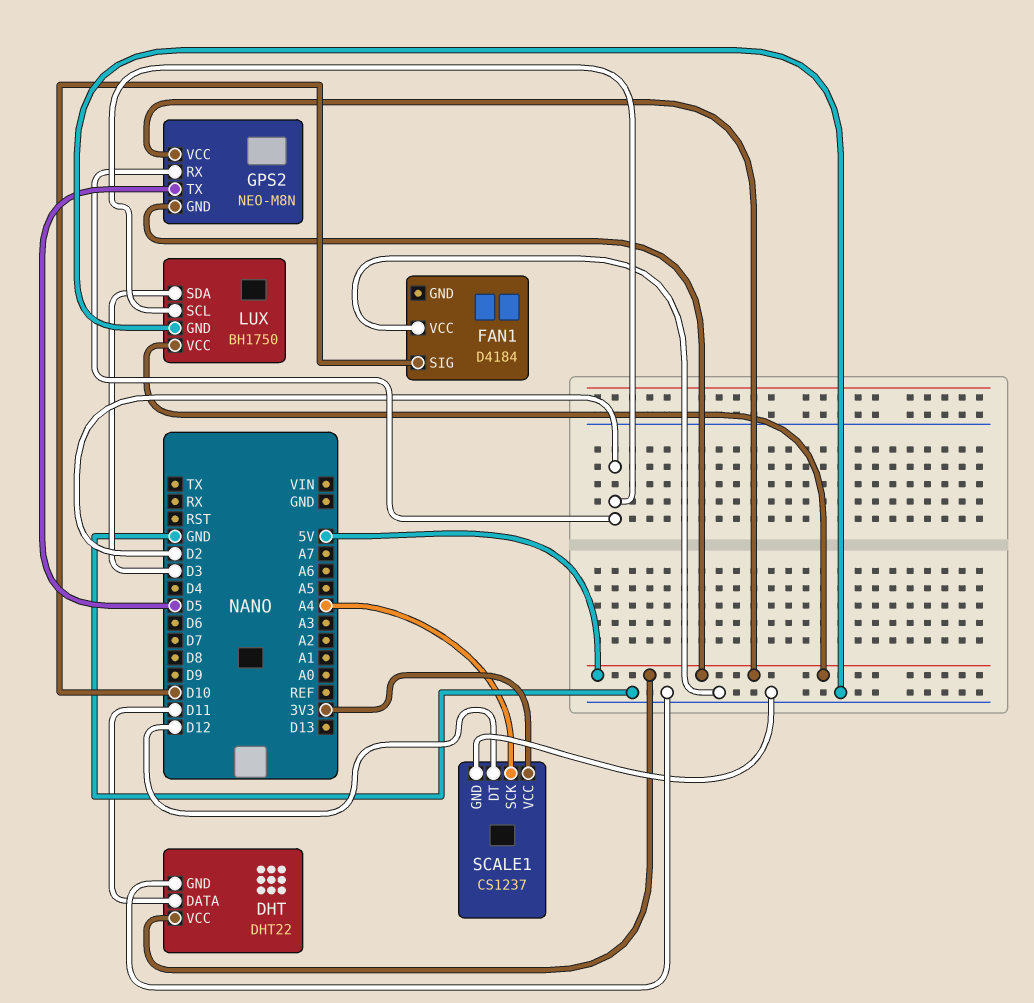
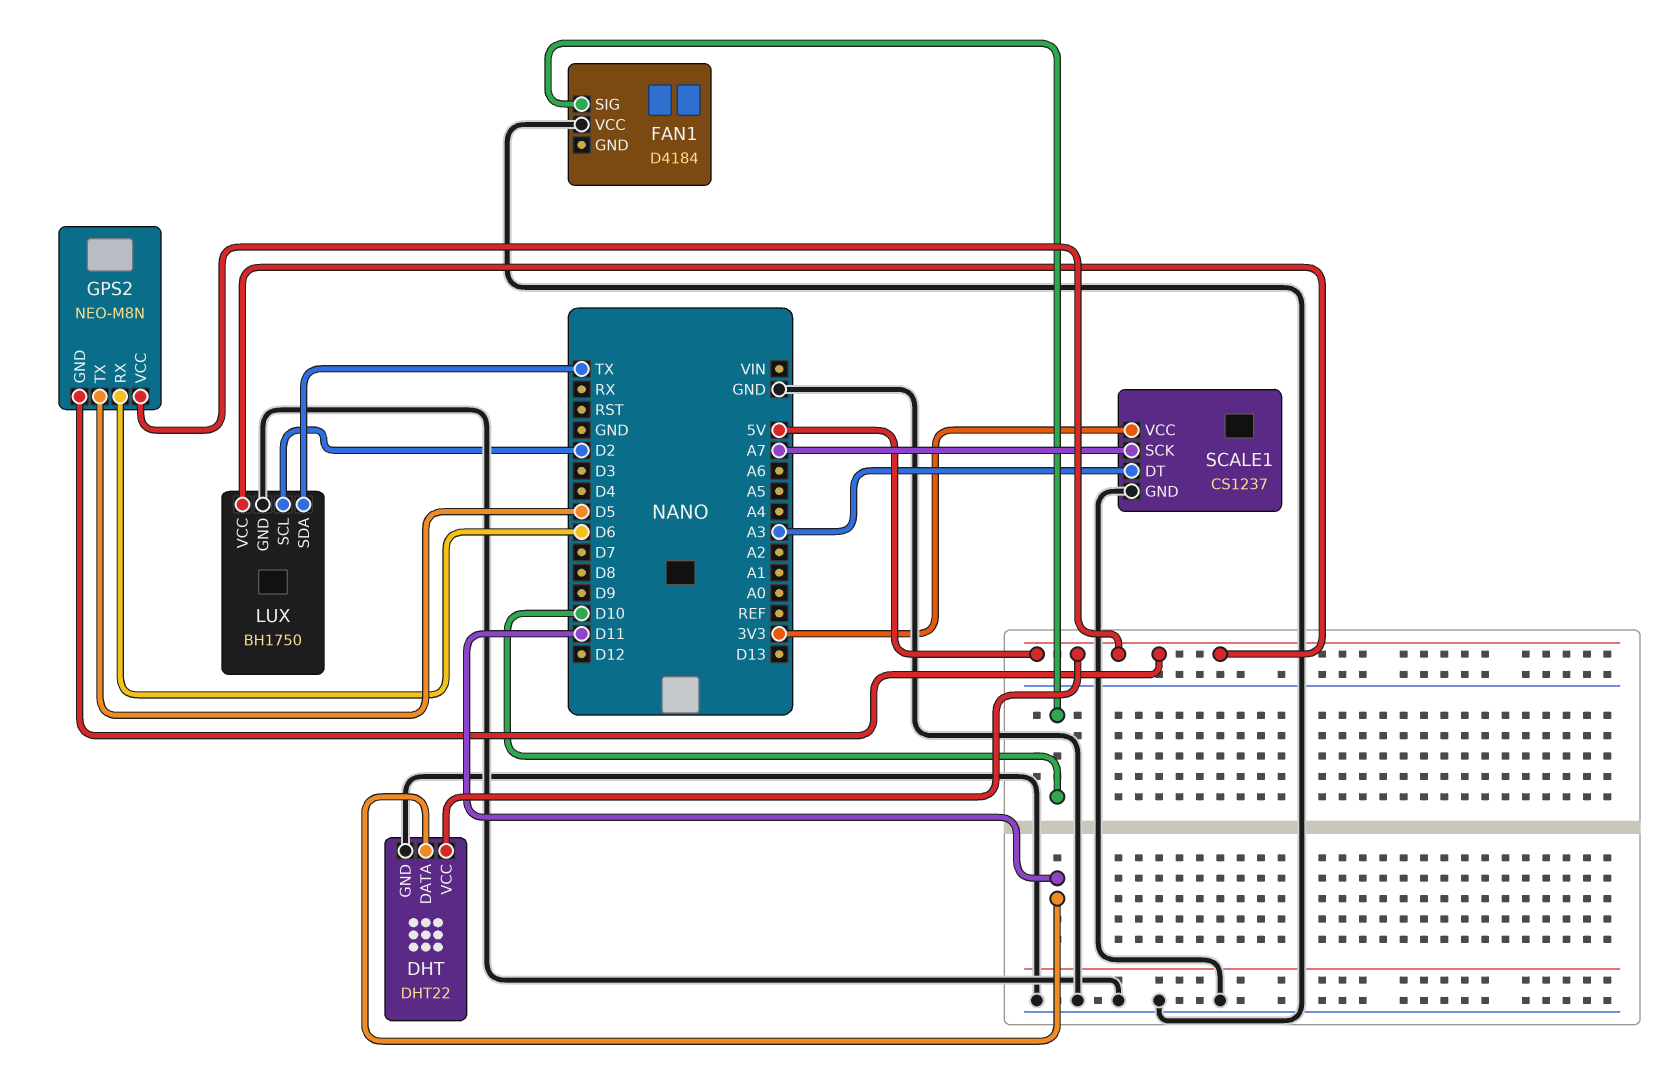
GPS2 pin RX: D2 -> D6
LUX pin SDA: D3 -> TX
SCALE1 pin DT: D12 -> A3
SCALE1 pin SCK: A4 -> A7

